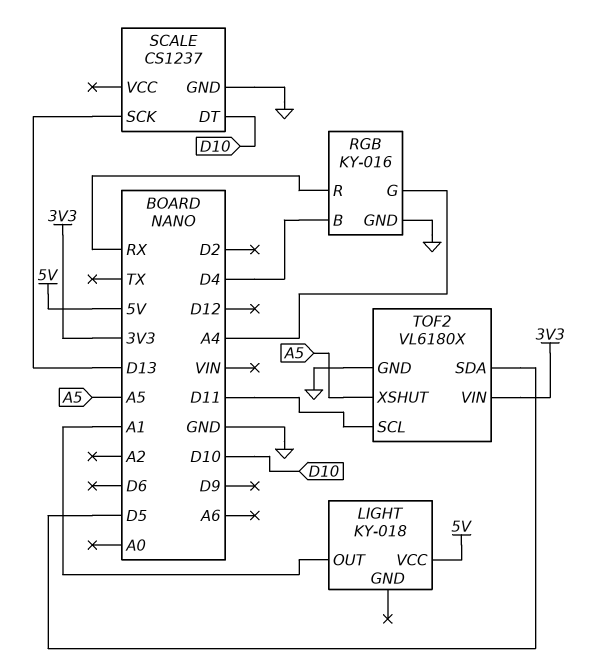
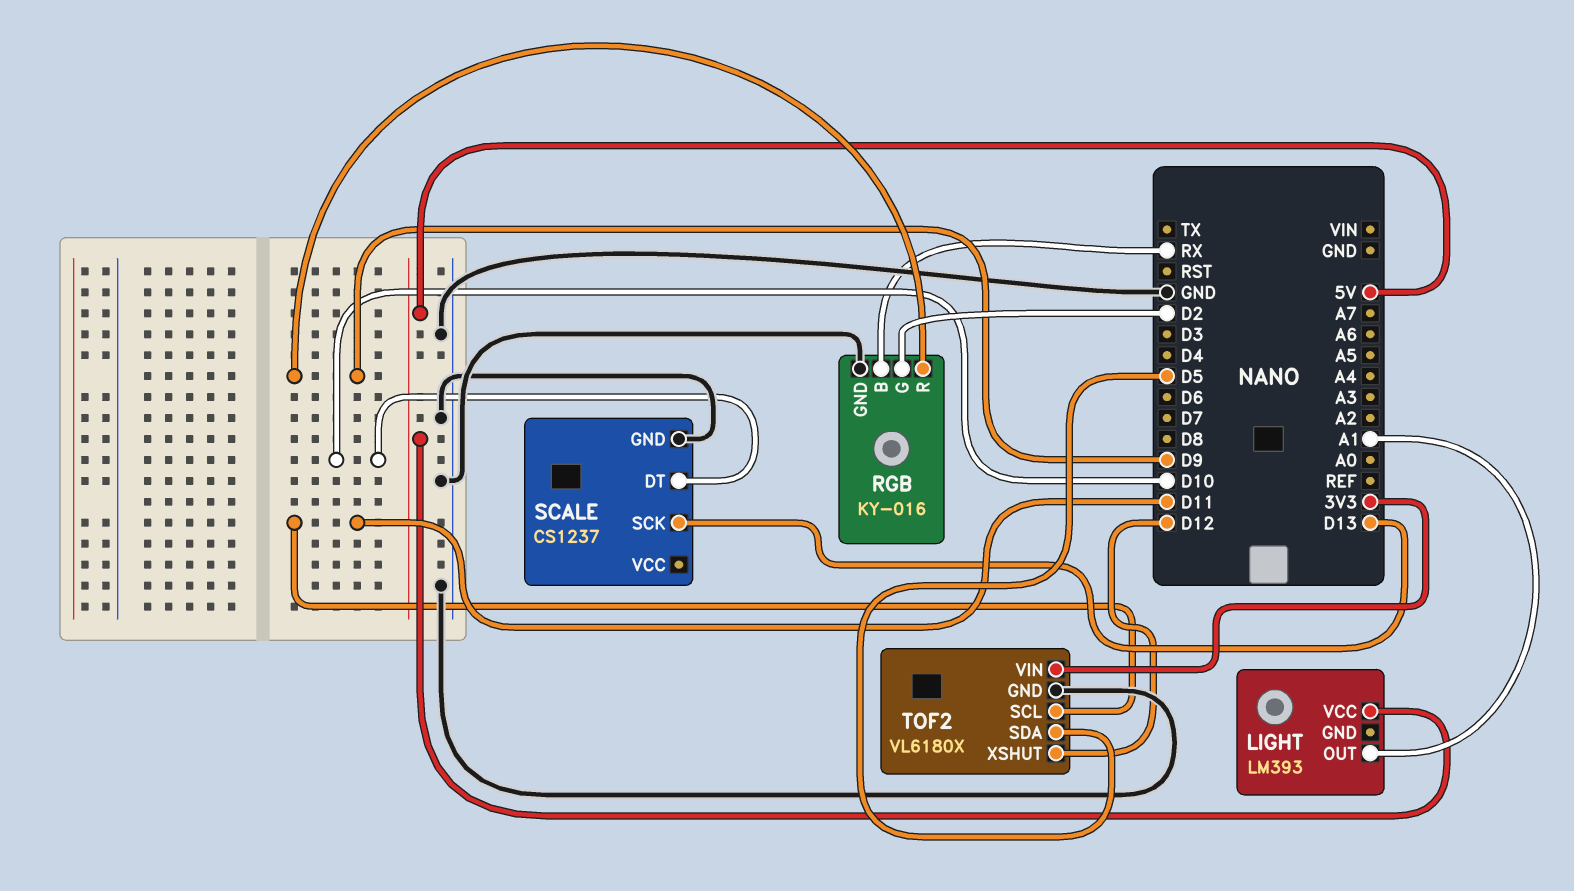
LIGHT: KY-018 -> LM393
RGB pin B: D4 -> RX
RGB pin G: A4 -> D2
RGB pin R: RX -> D9
TOF2 pin XSHUT: A5 -> D12

